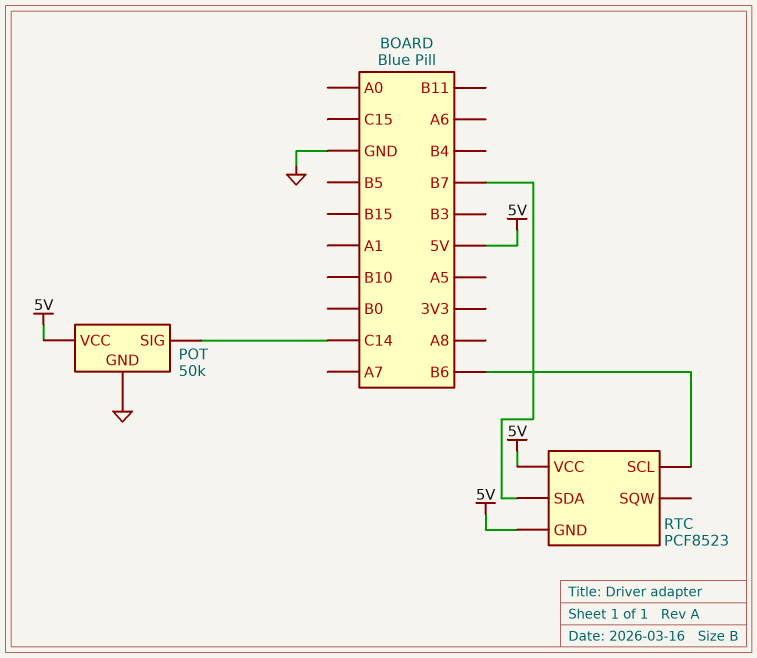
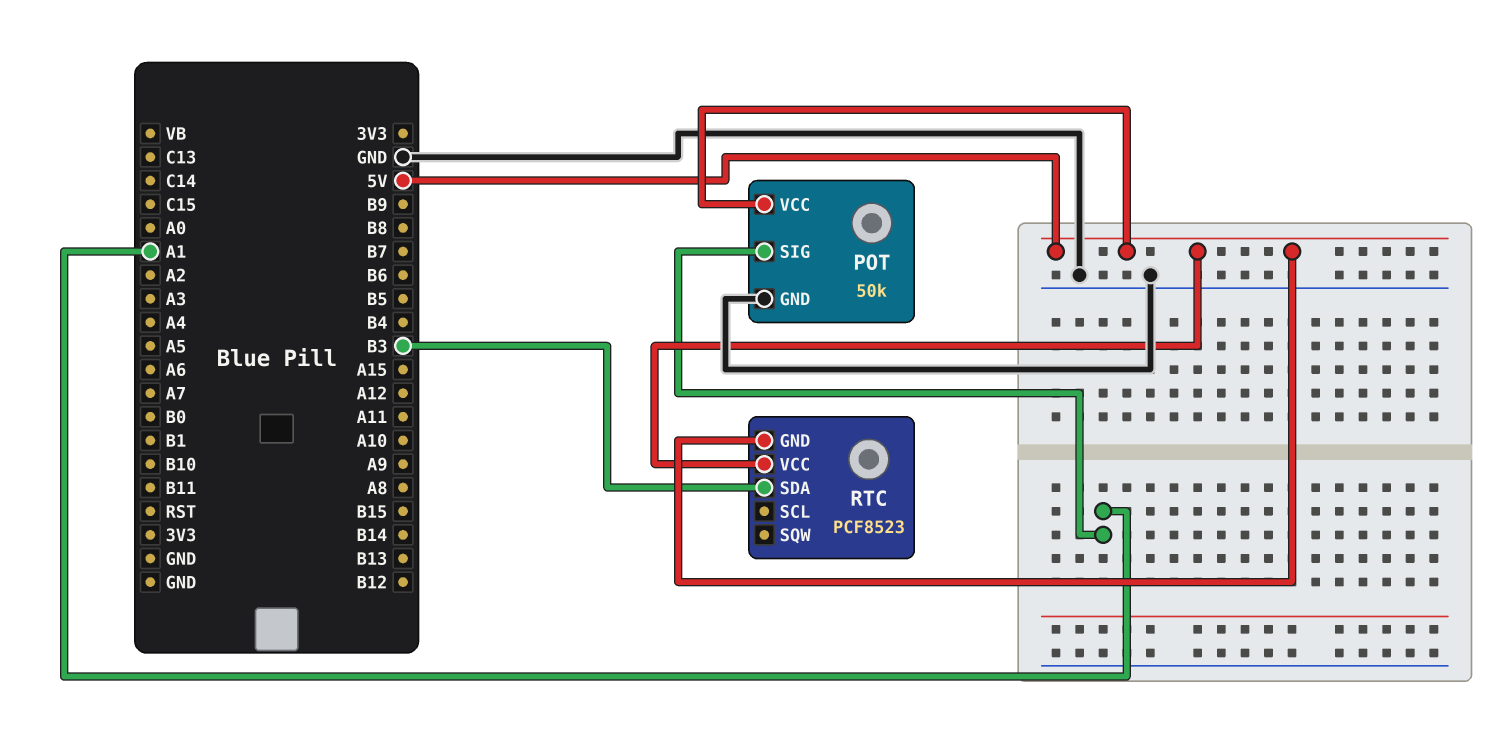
POT pin SIG: C14 -> A1
RTC pin SCL: B6 -> none
RTC pin SDA: B7 -> B3

